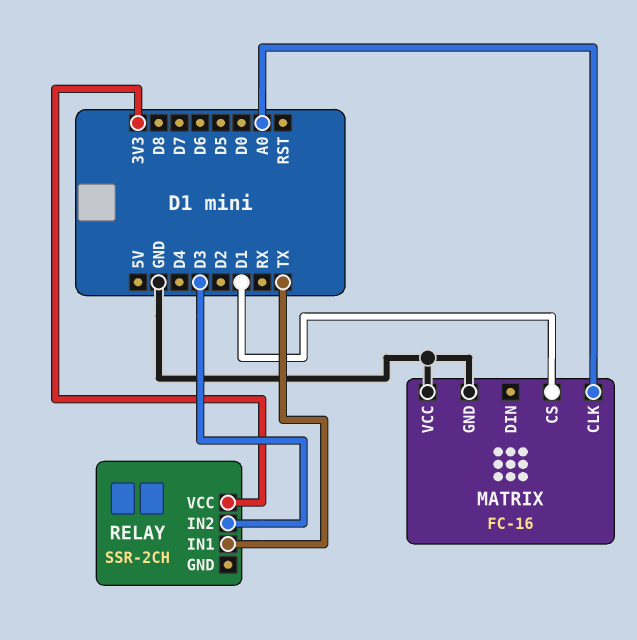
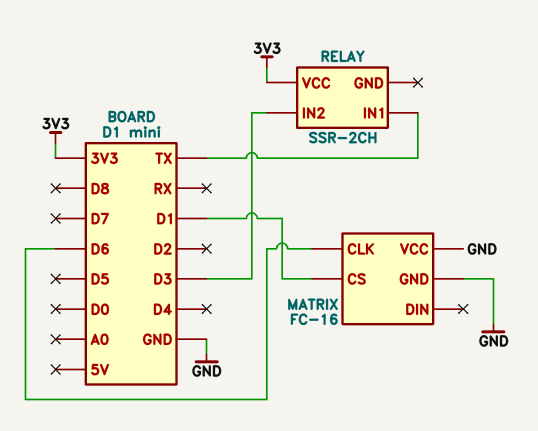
MATRIX pin CLK: A0 -> D6

